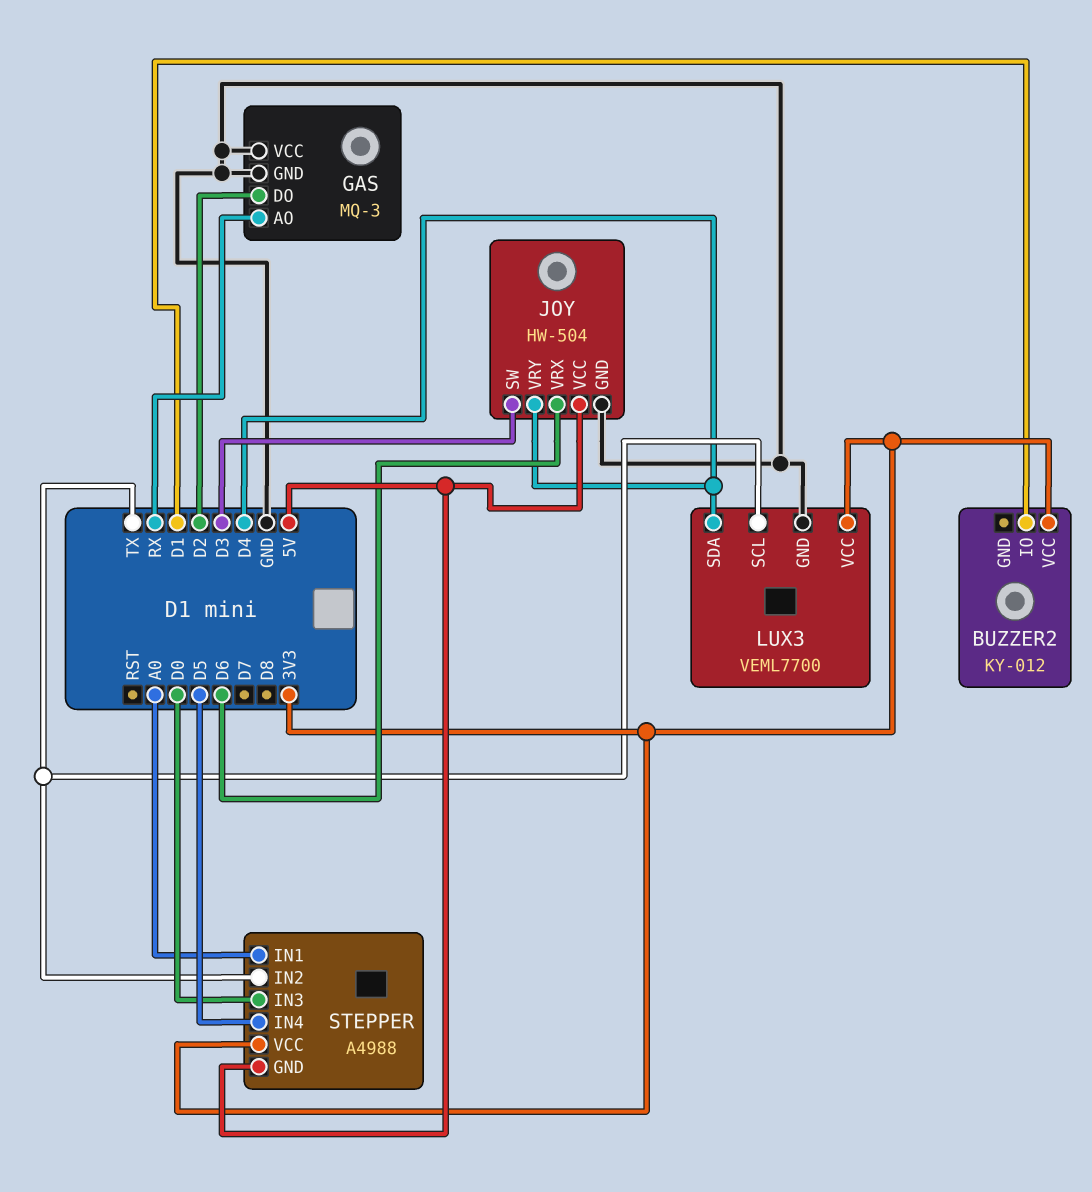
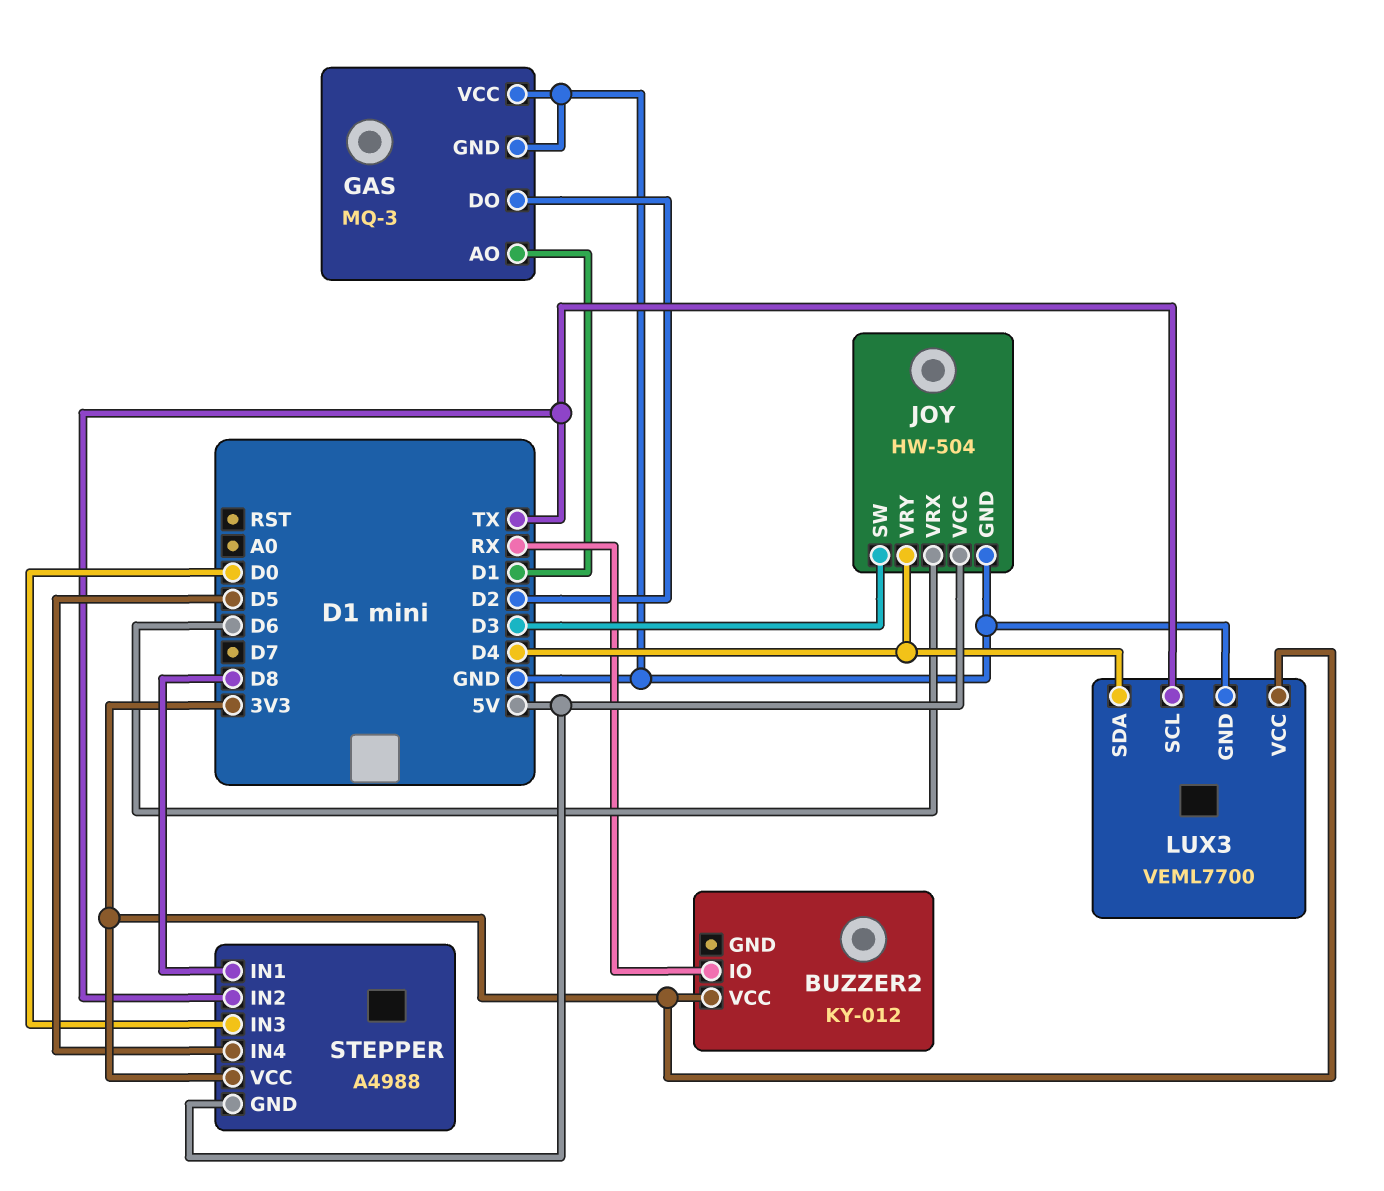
BUZZER2 pin IO: D1 -> RX
GAS pin AO: RX -> D1
STEPPER pin IN1: A0 -> D8

